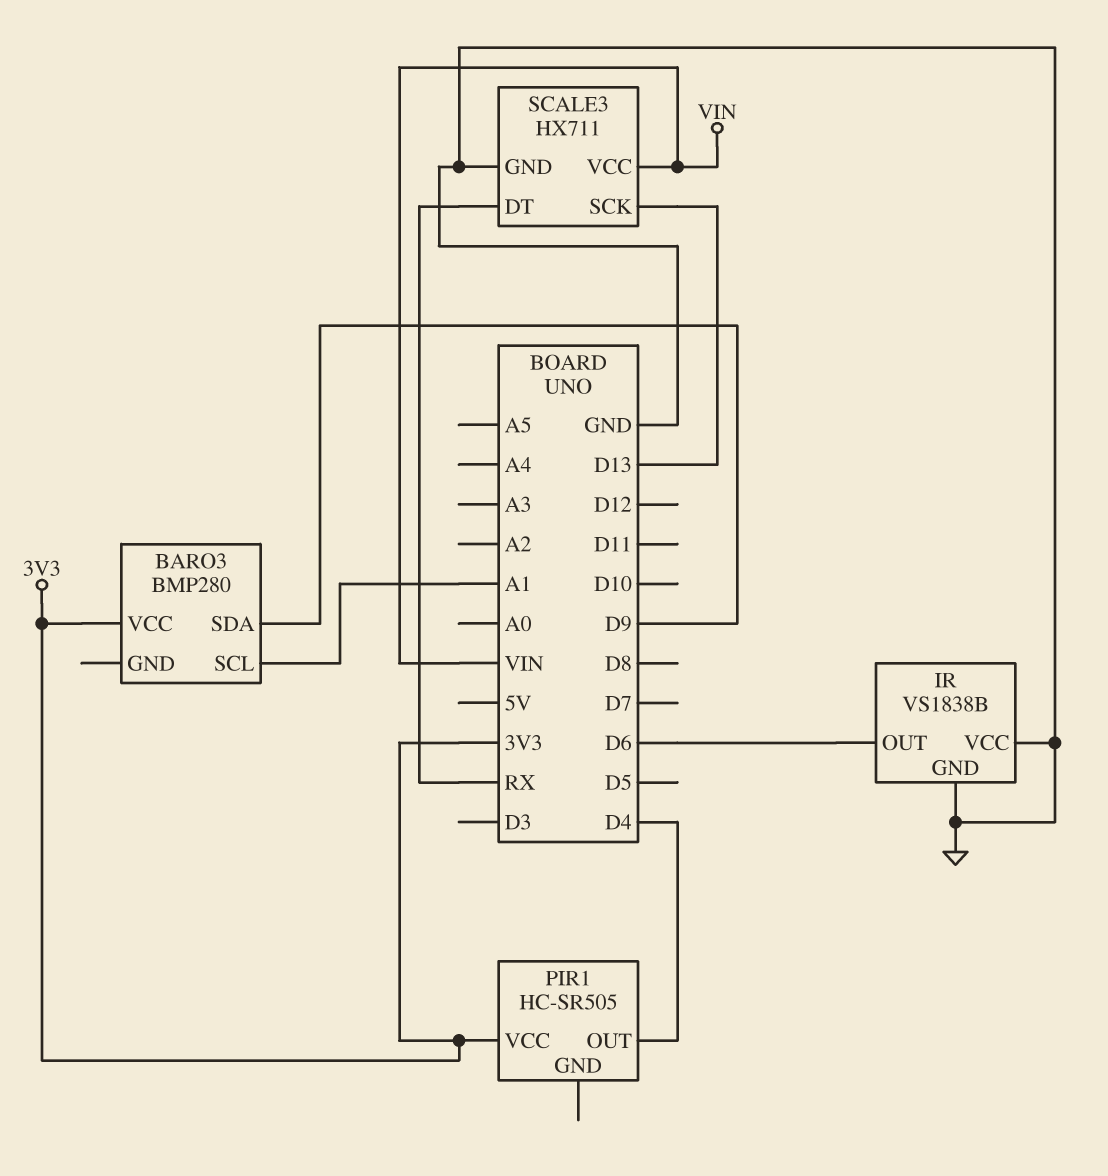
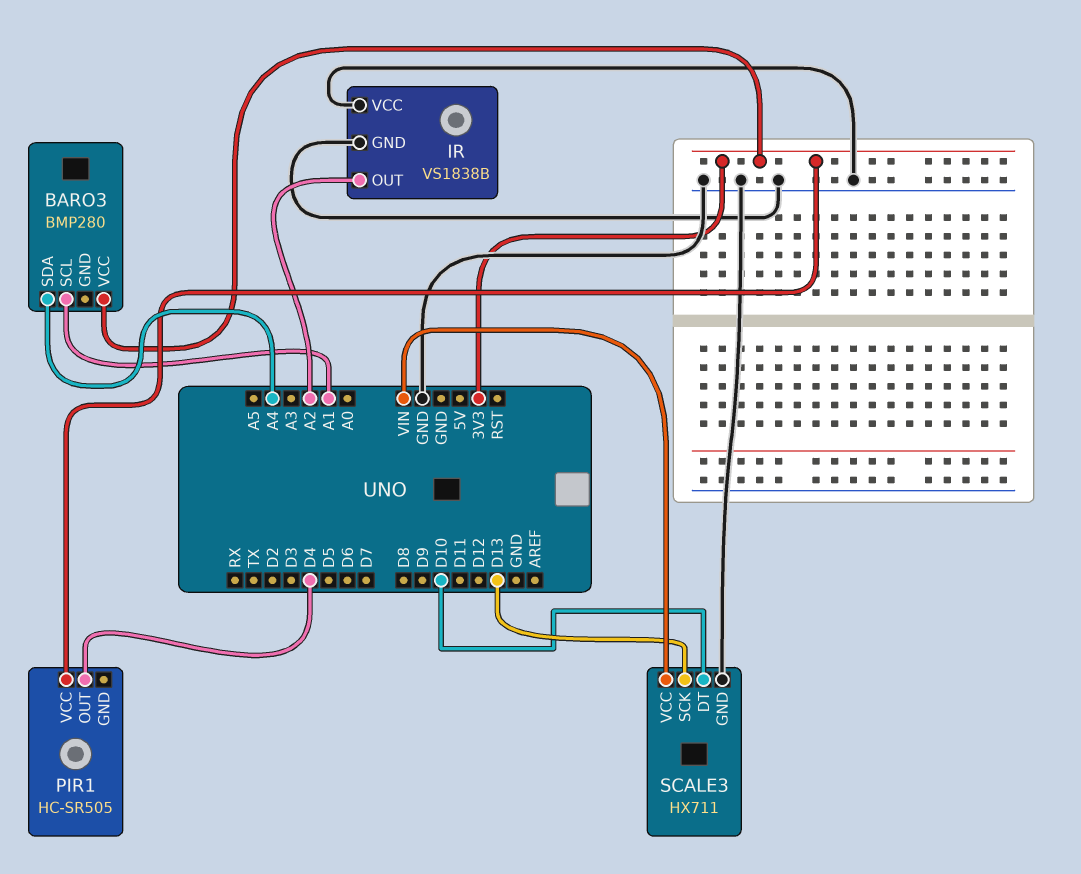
BARO3 pin SDA: D9 -> A4
IR pin OUT: D6 -> A2
SCALE3 pin DT: RX -> D10

